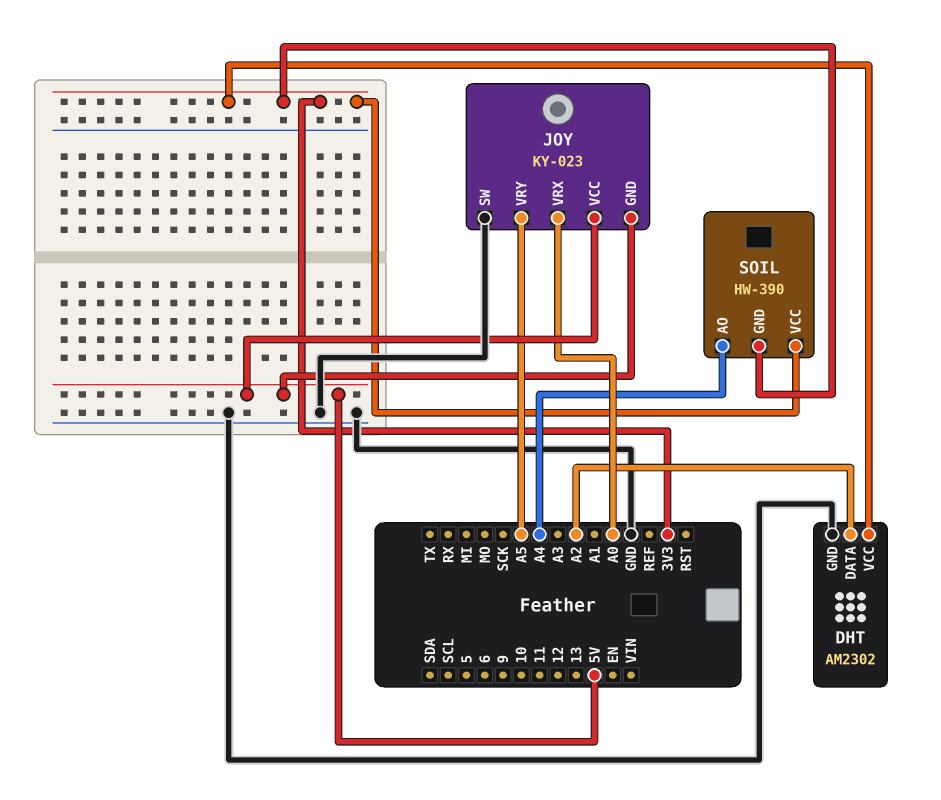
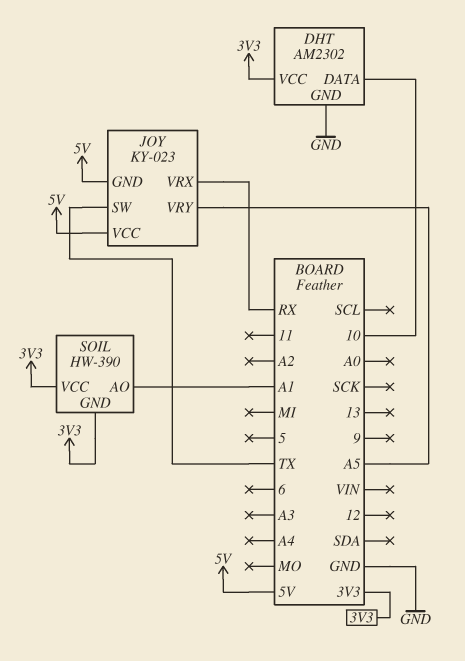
DHT pin DATA: A2 -> 10
JOY pin SW: GND -> TX
JOY pin VRX: A0 -> RX
SOIL pin AO: A4 -> A1

